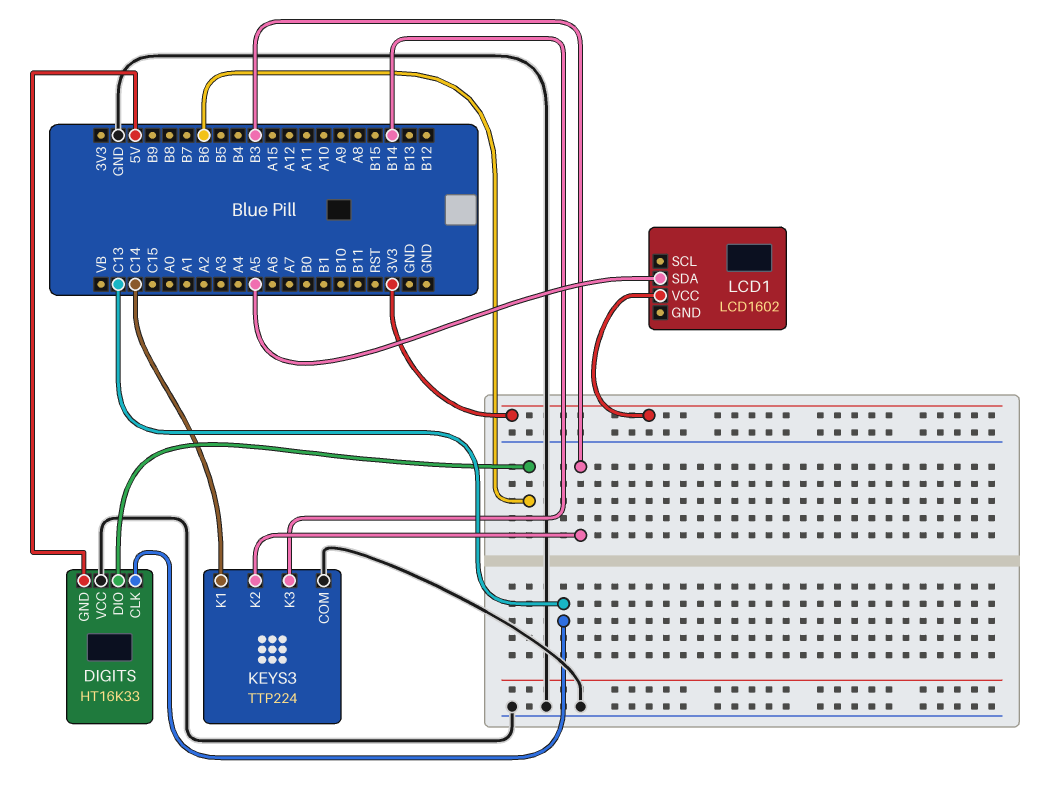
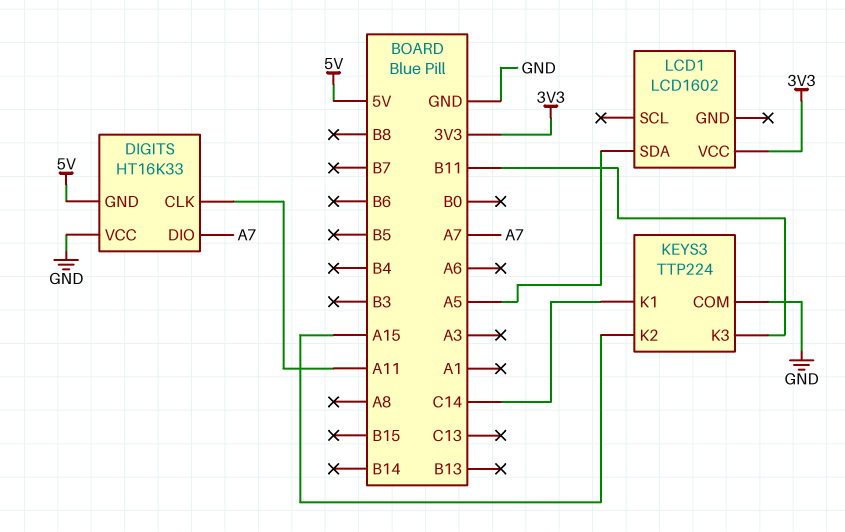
DIGITS pin CLK: C13 -> A11
DIGITS pin DIO: B6 -> A7
KEYS3 pin K2: B3 -> A15
KEYS3 pin K3: B14 -> B11

